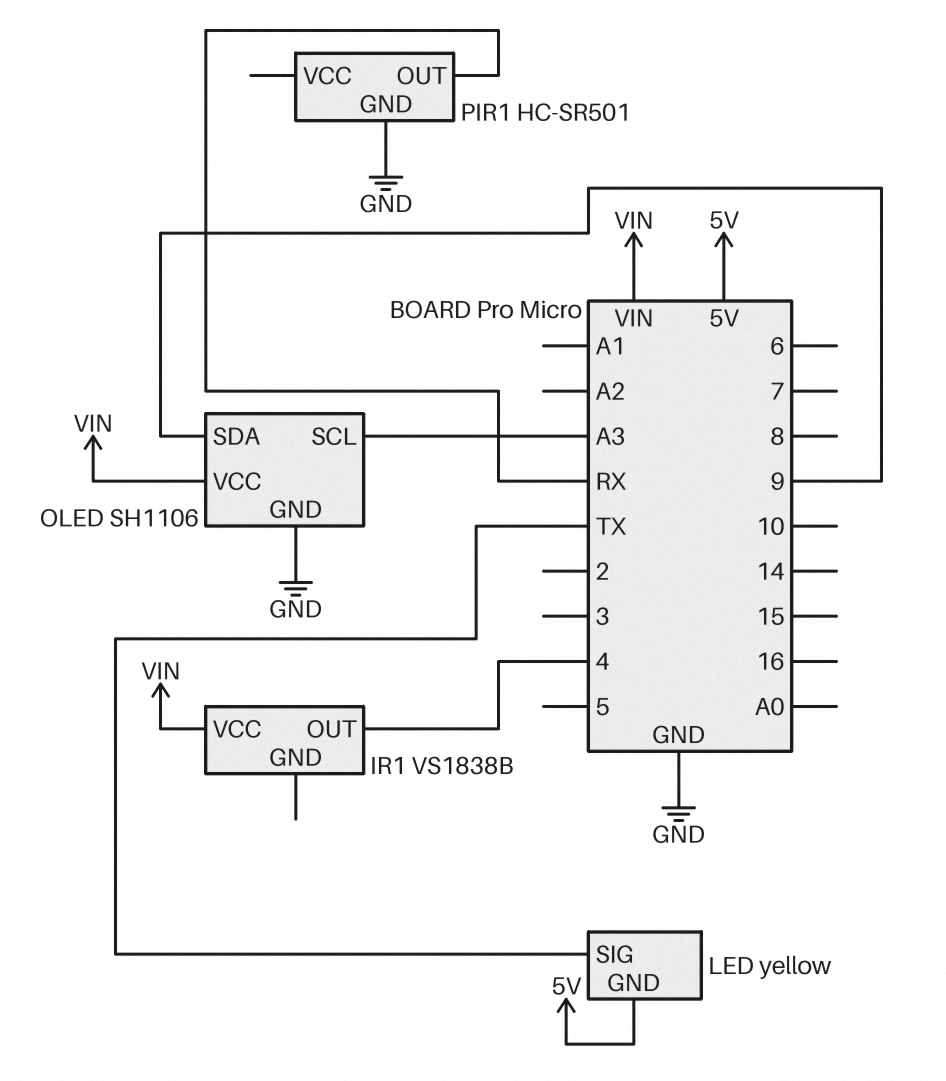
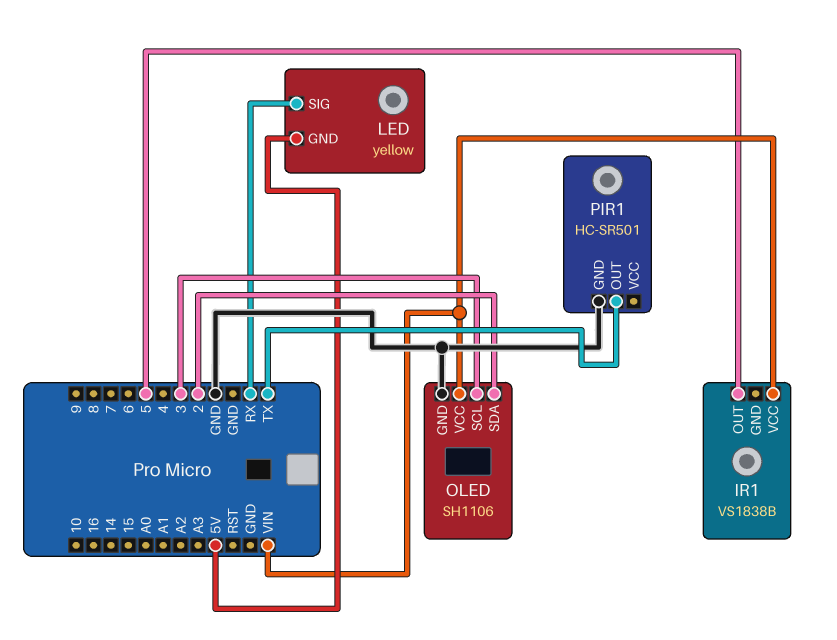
IR1 pin OUT: 4 -> 5
LED pin SIG: TX -> RX
OLED pin SCL: A3 -> 3
OLED pin SDA: 9 -> 2
PIR1 pin OUT: RX -> TX

